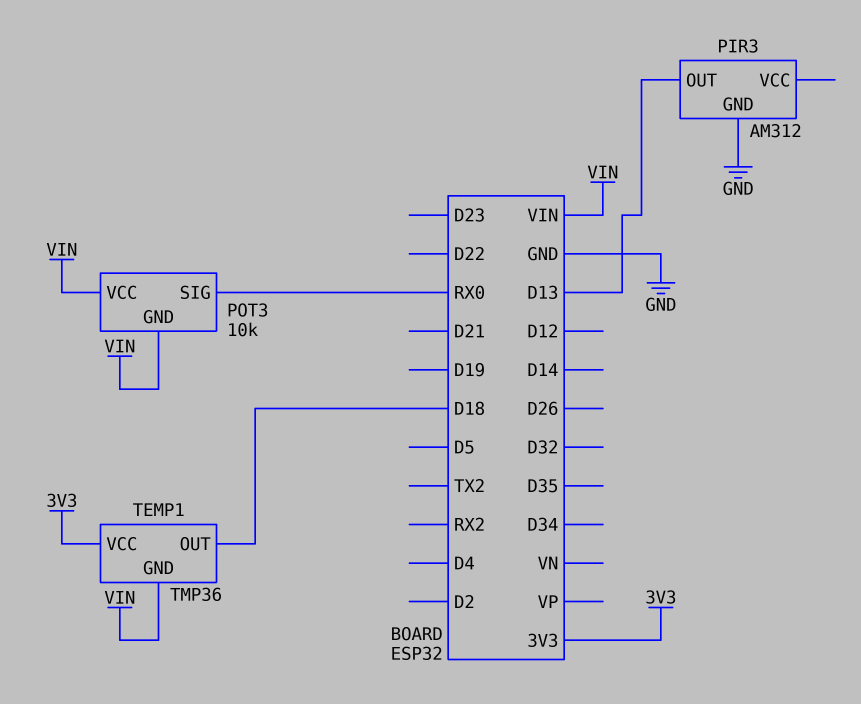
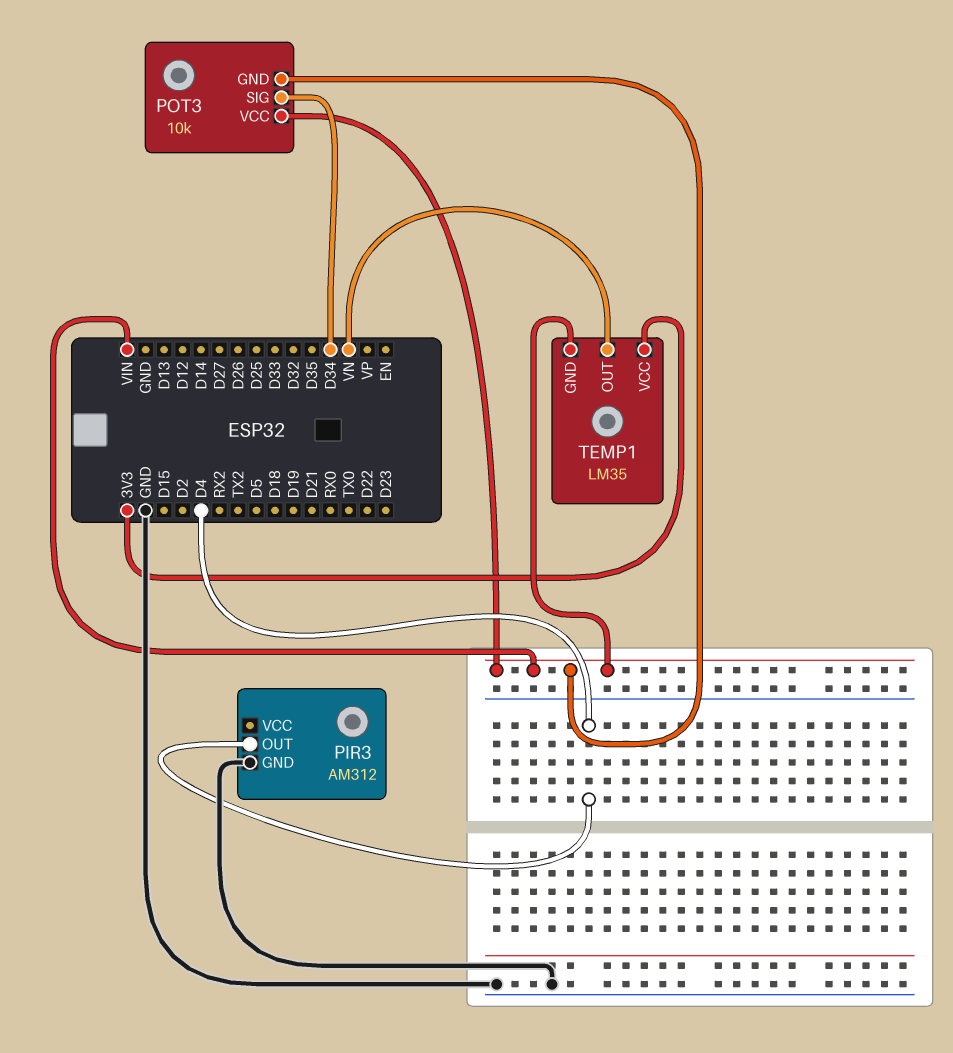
PIR3 pin OUT: D13 -> D4
POT3 pin SIG: RX0 -> D34
TEMP1: TMP36 -> LM35
TEMP1 pin OUT: D18 -> VN

